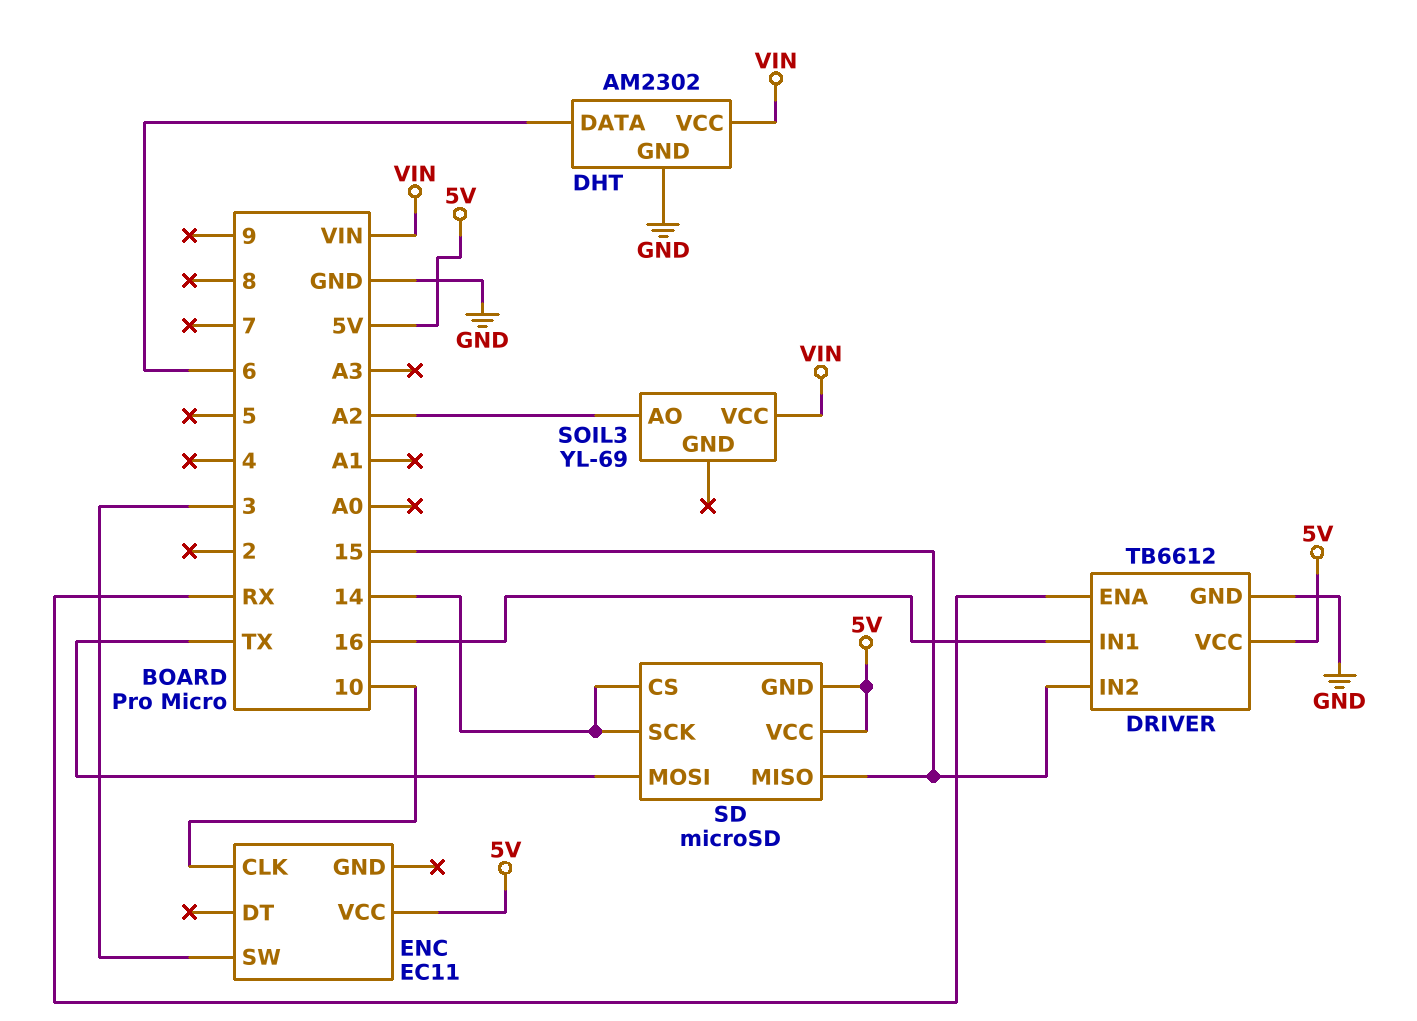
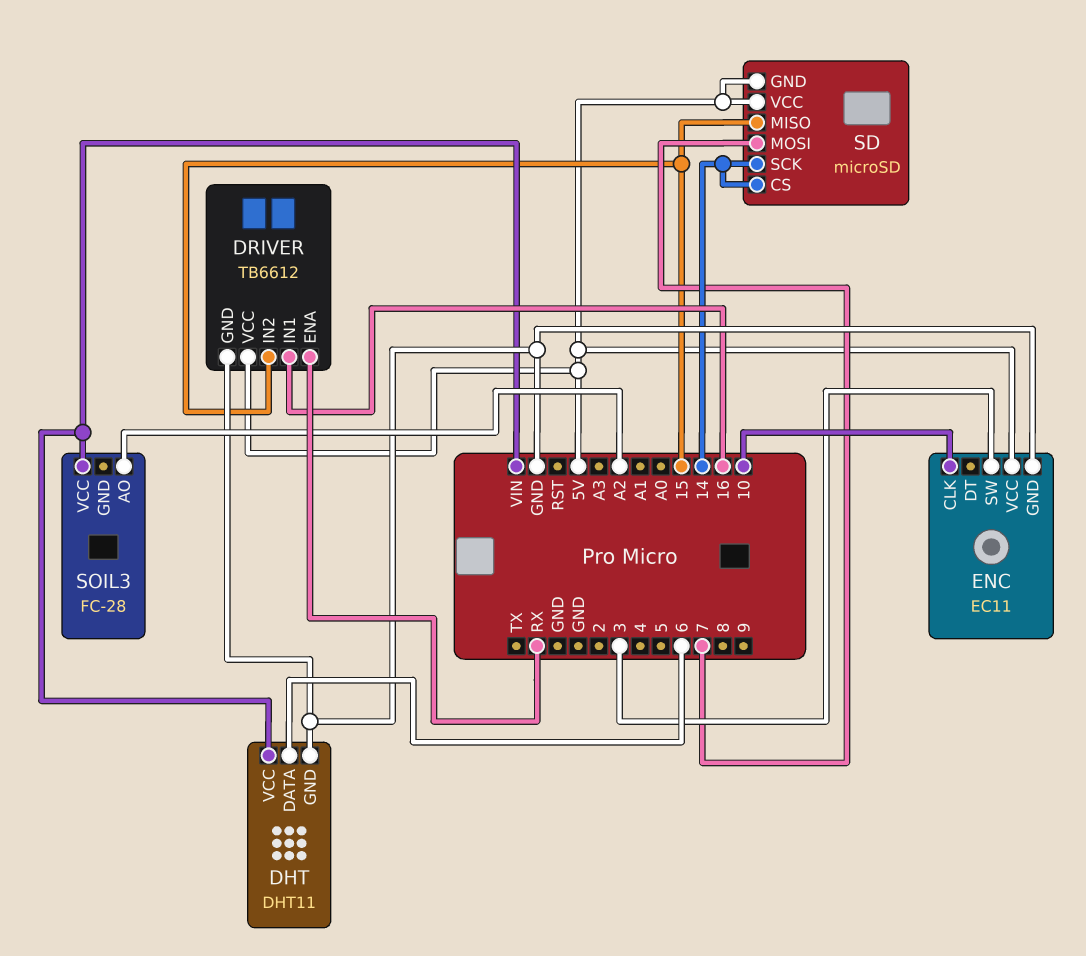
DHT: AM2302 -> DHT11
ENC pin GND: none -> GND
SD pin MOSI: TX -> 7
SOIL3: YL-69 -> FC-28

